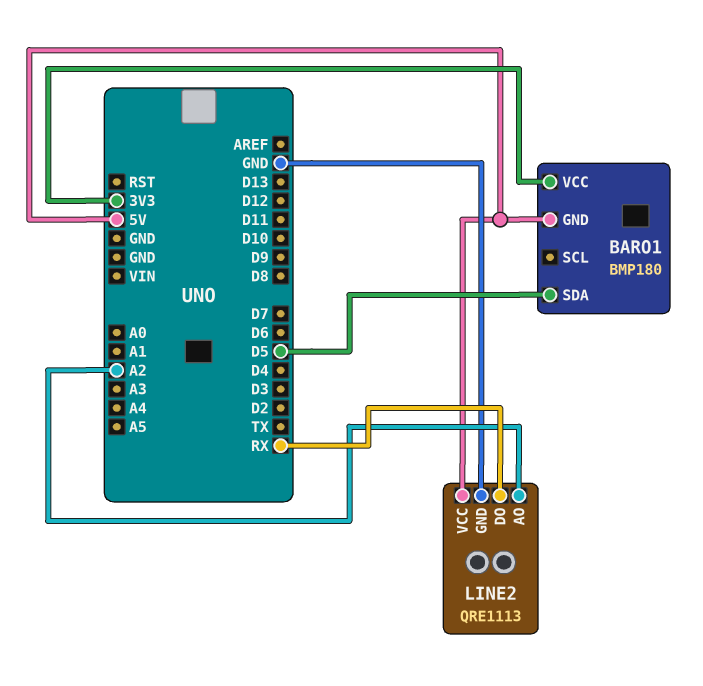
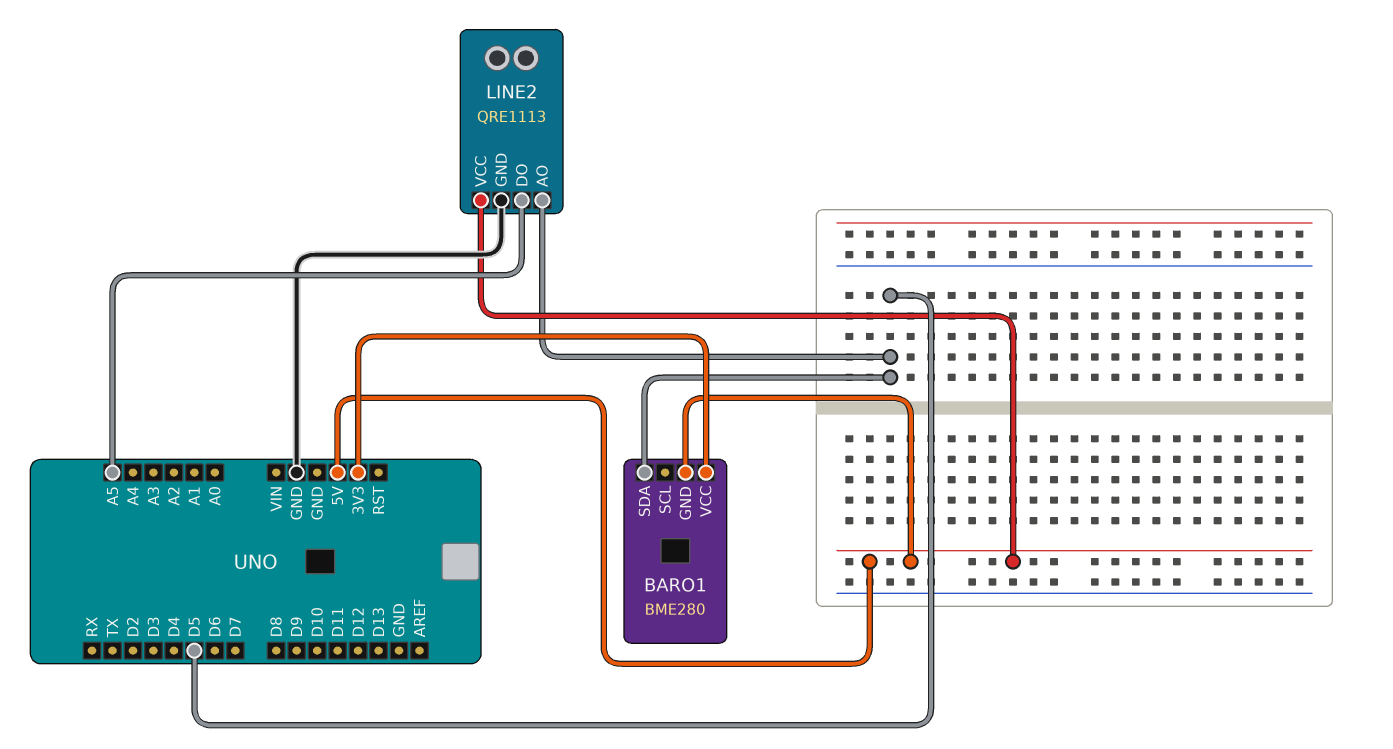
BARO1: BMP180 -> BME280
LINE2 pin AO: A2 -> D5
LINE2 pin DO: RX -> A5

